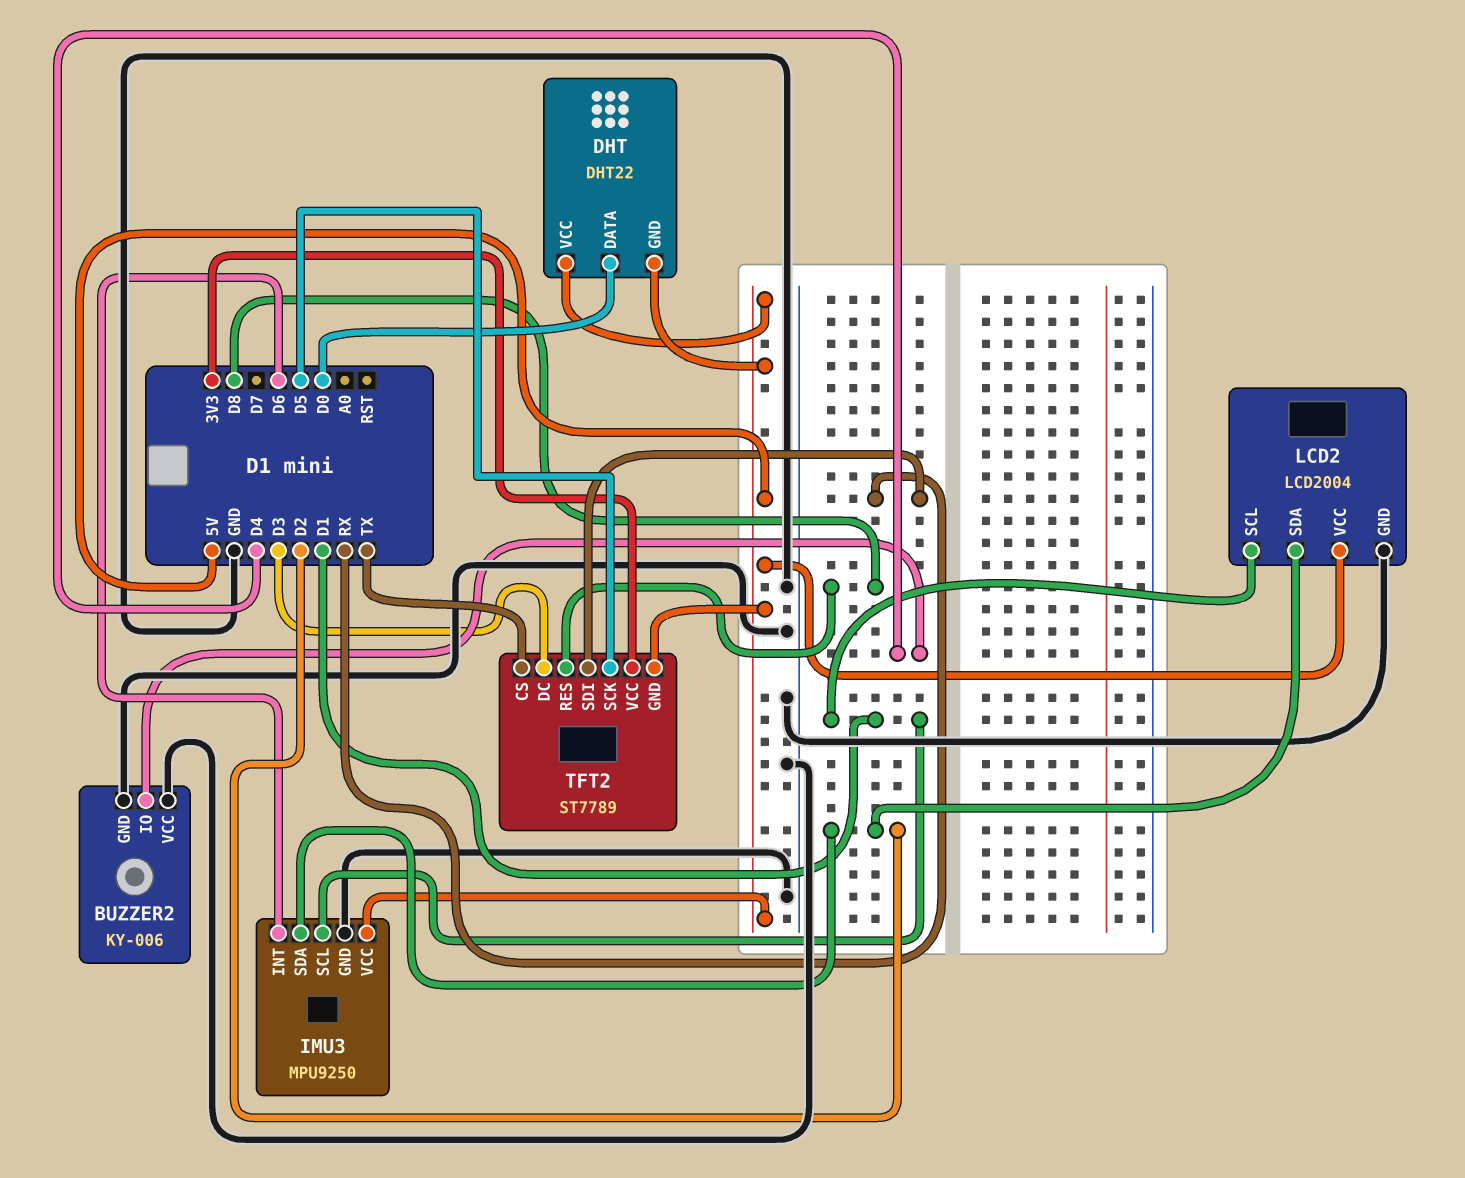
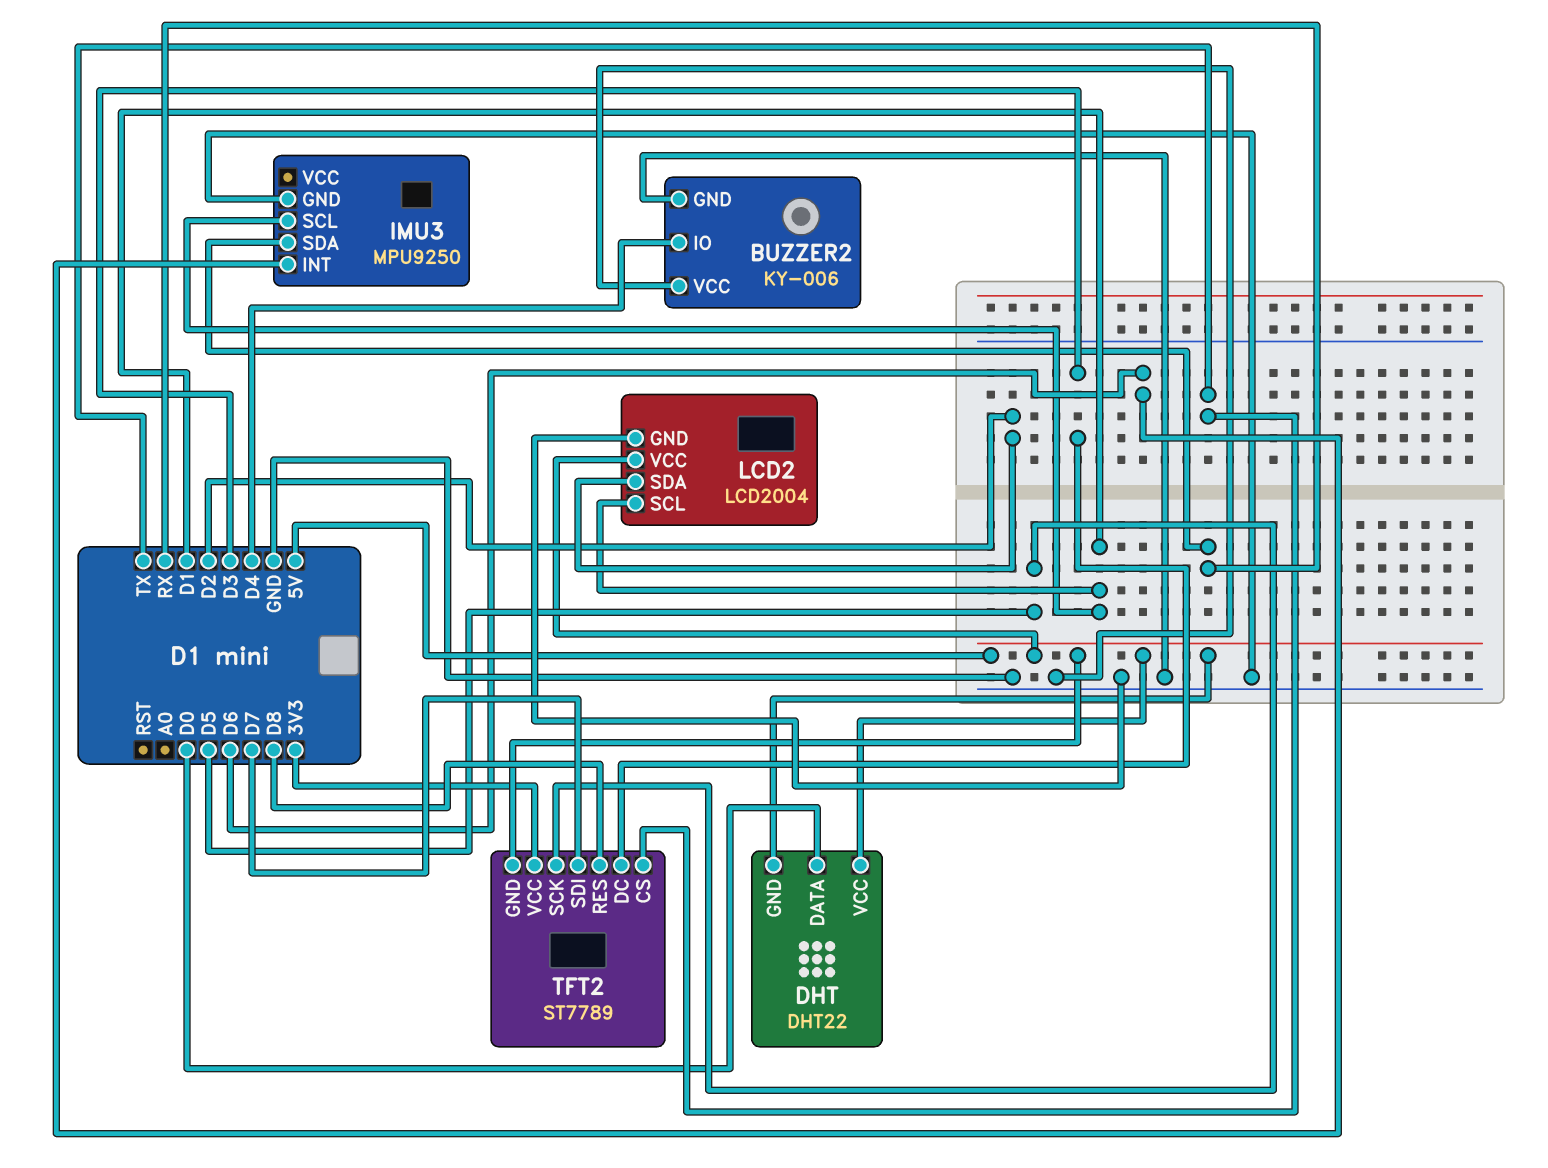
IMU3 pin SDA: D2 -> RX
IMU3 pin VCC: 5V -> none
TFT2 pin SDI: RX -> D7

